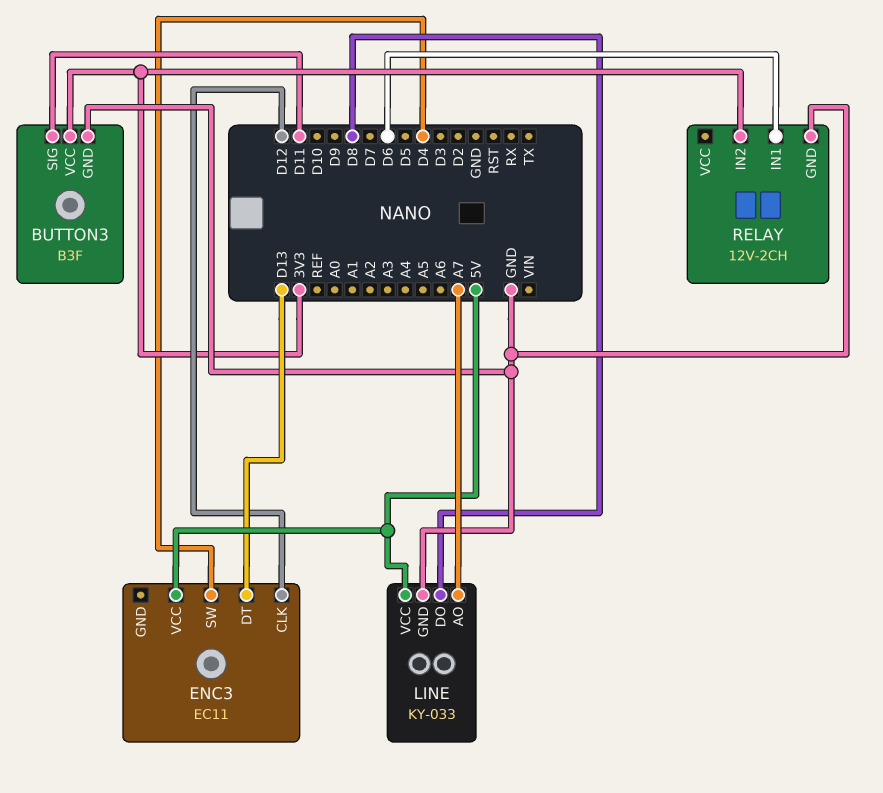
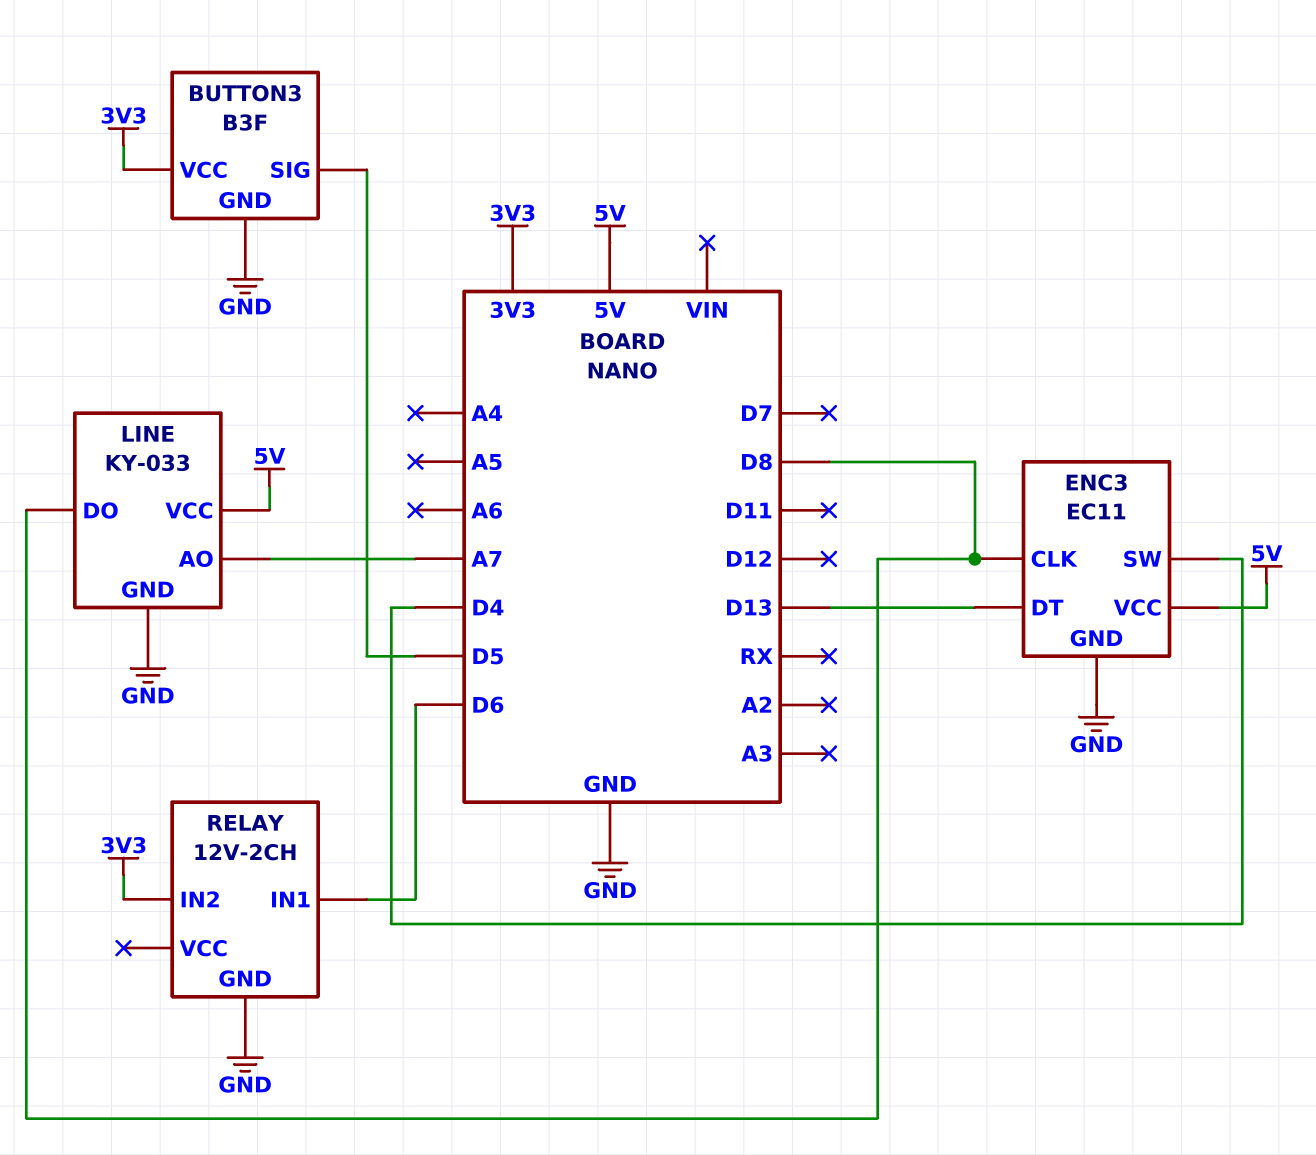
BUTTON3 pin SIG: D11 -> D5
ENC3 pin CLK: D12 -> D8
ENC3 pin GND: none -> GND

